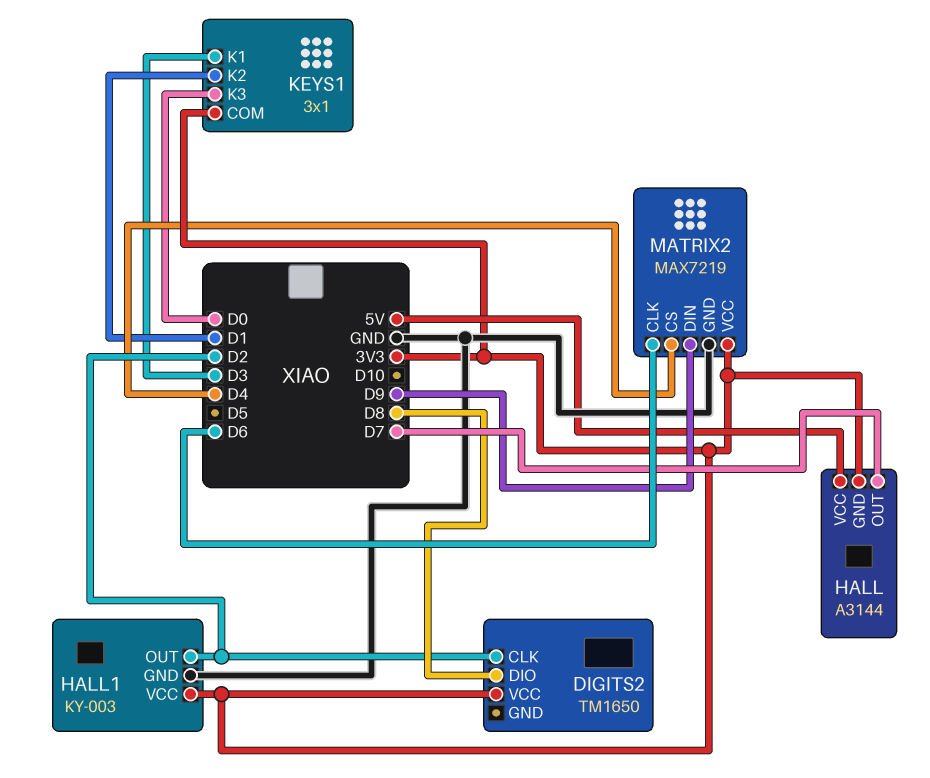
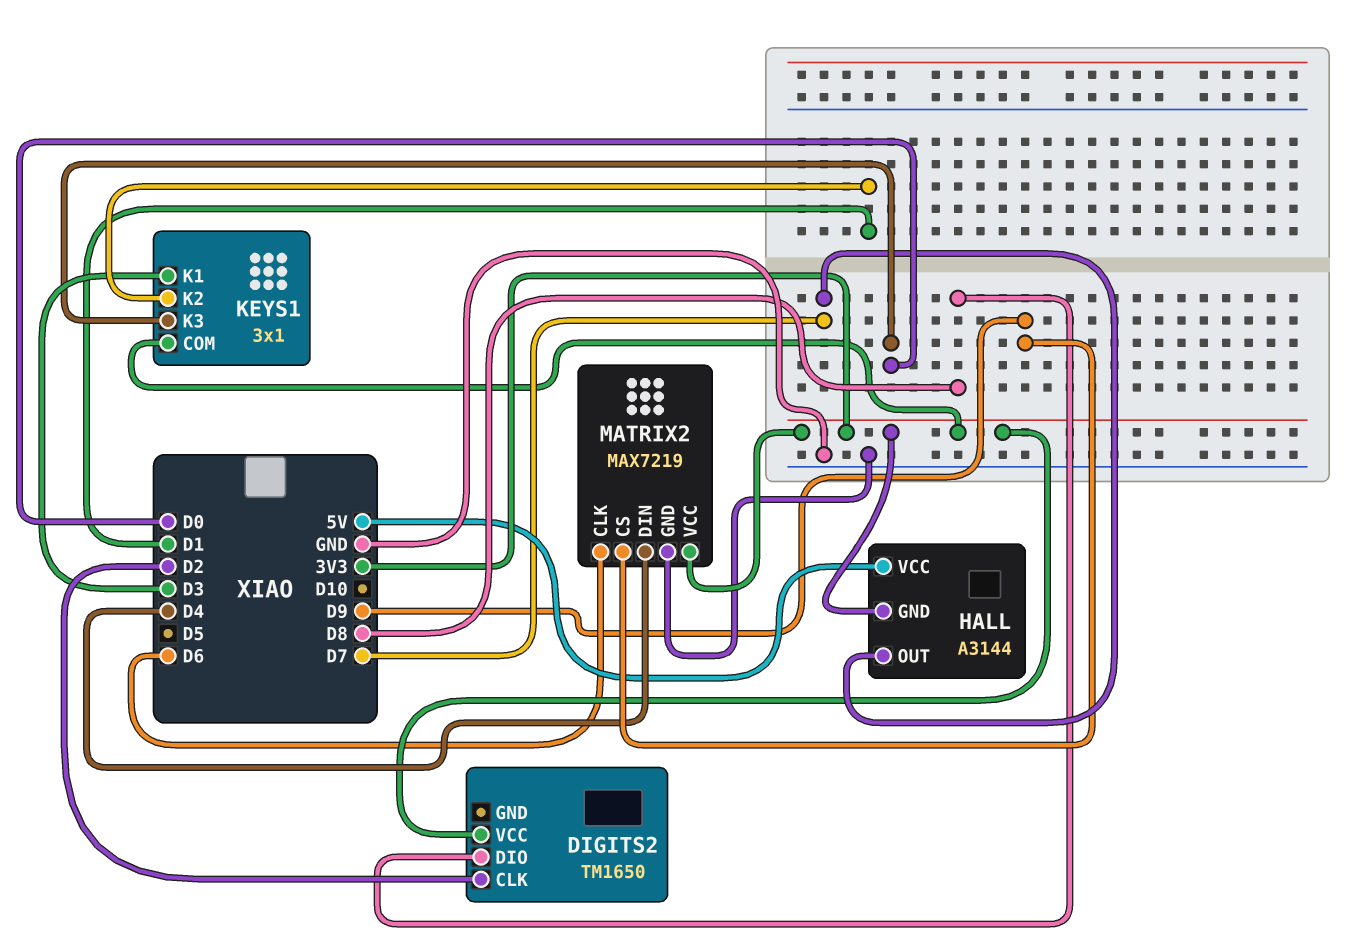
HALL1: KY-003 -> none
HALL1 pin GND: GND -> none
HALL1 pin OUT: D2 -> none
HALL1 pin VCC: 3V3 -> none
MATRIX2 pin CS: D4 -> D9
MATRIX2 pin DIN: D9 -> D4

